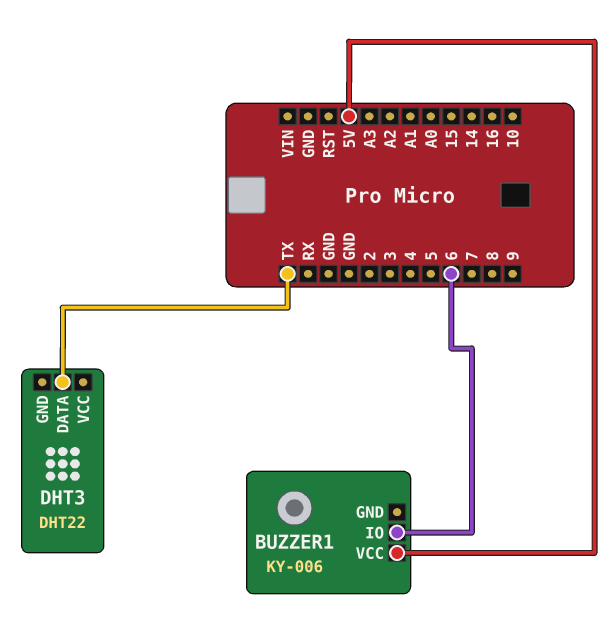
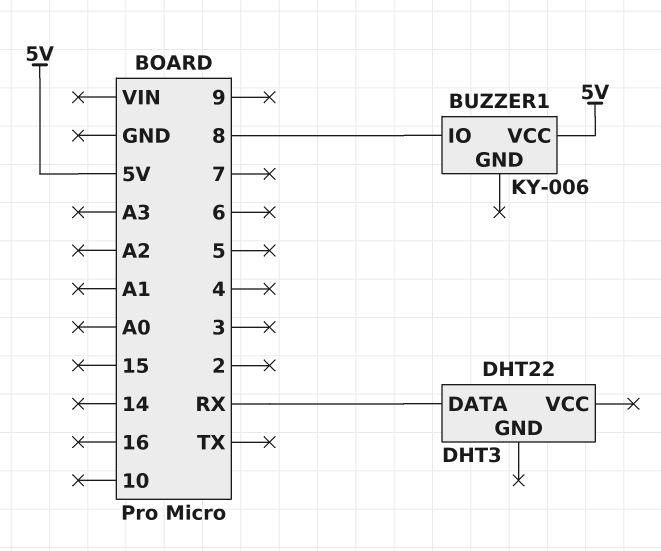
BUZZER1 pin IO: 6 -> 8
DHT3 pin DATA: TX -> RX

